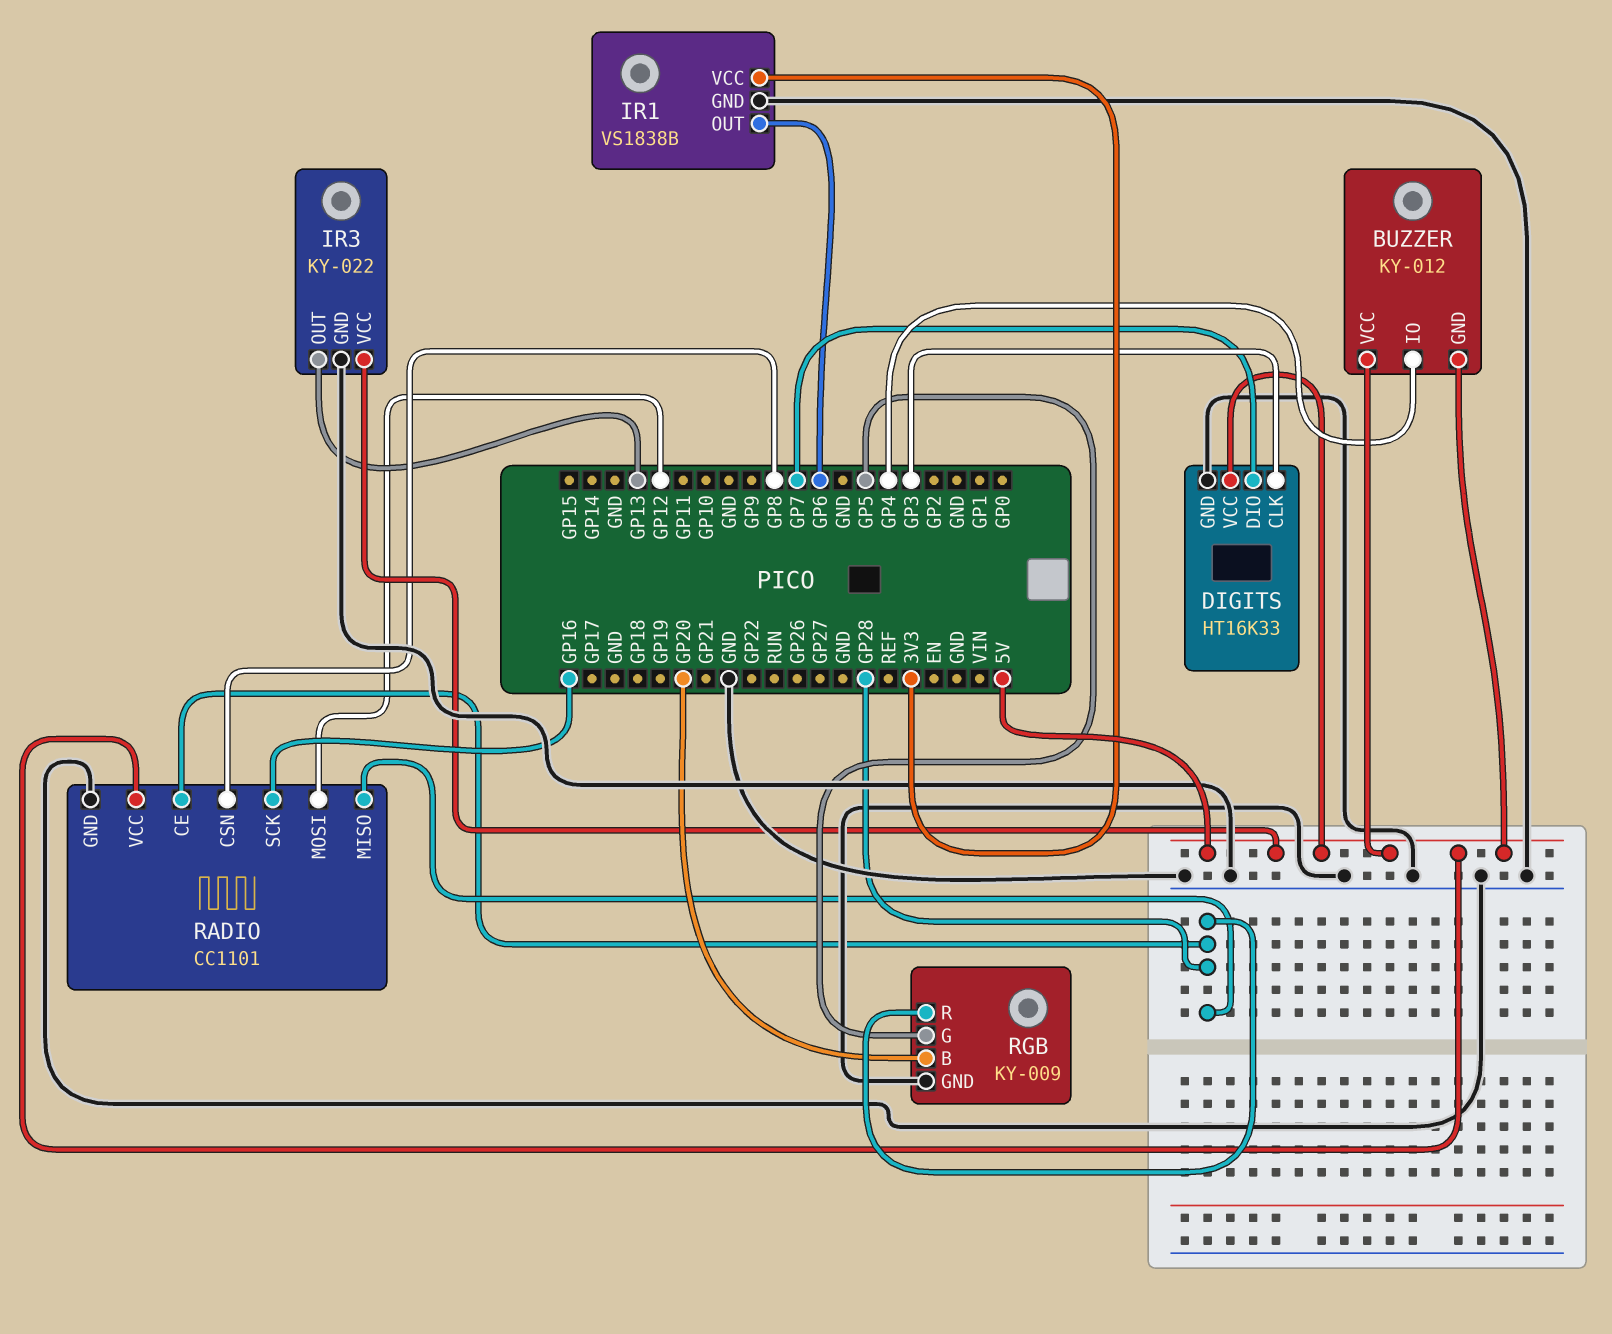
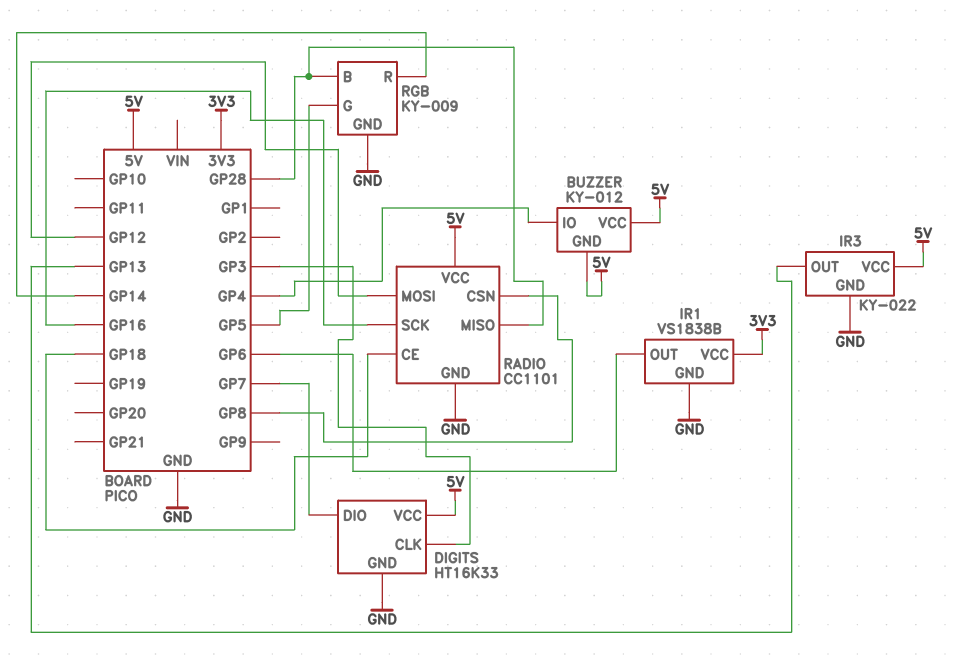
RADIO pin CE: GP28 -> GP18
RGB pin B: GP20 -> GP28
RGB pin R: GP28 -> GP14

